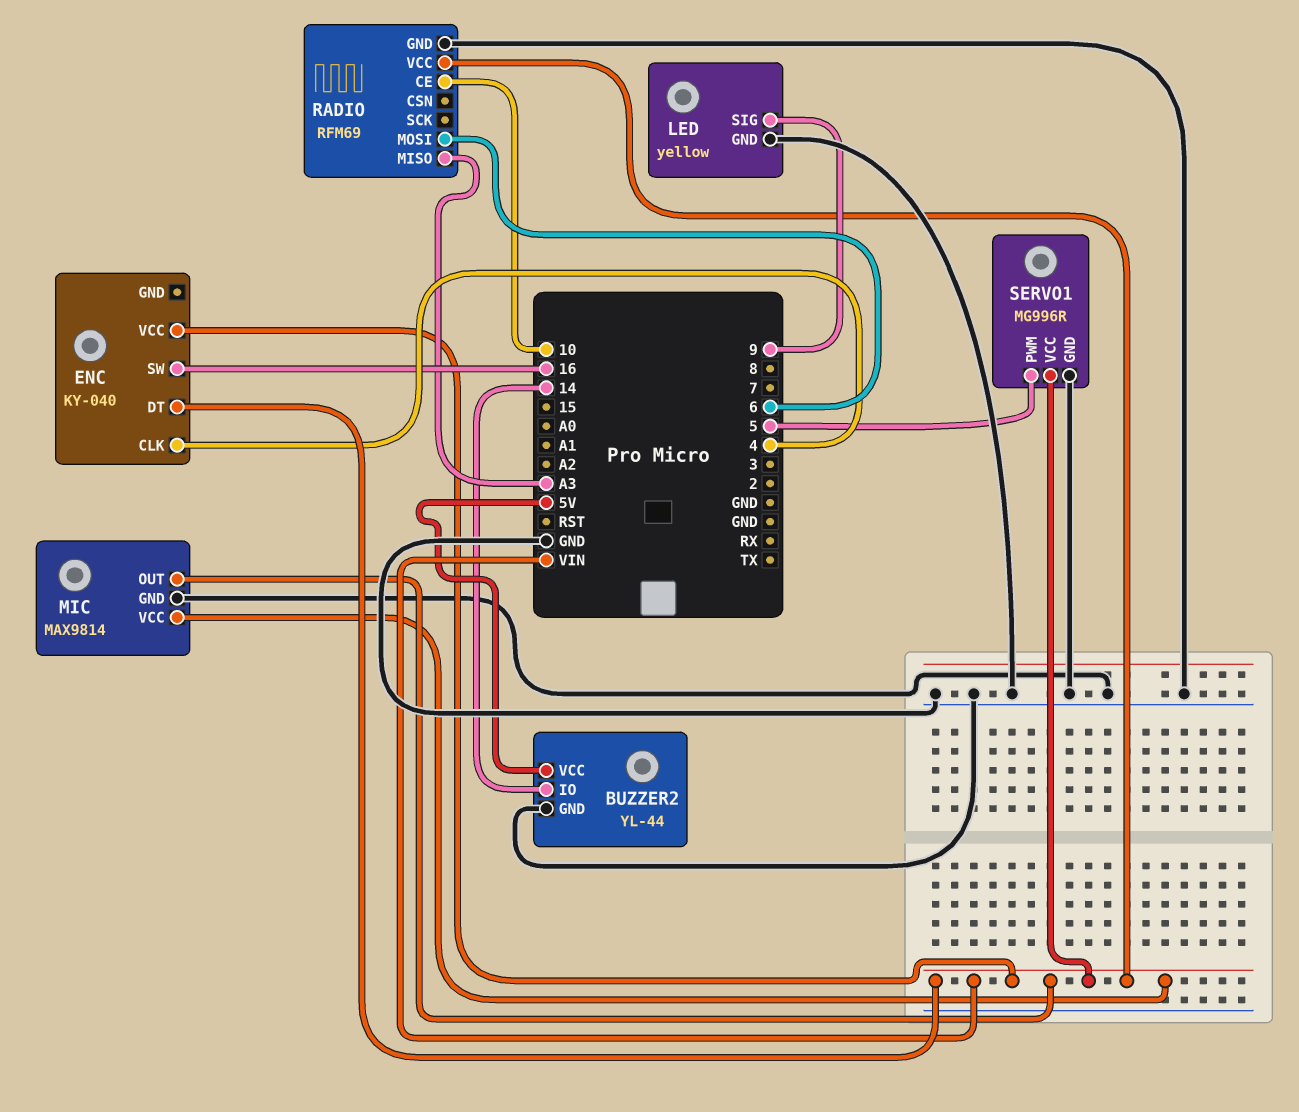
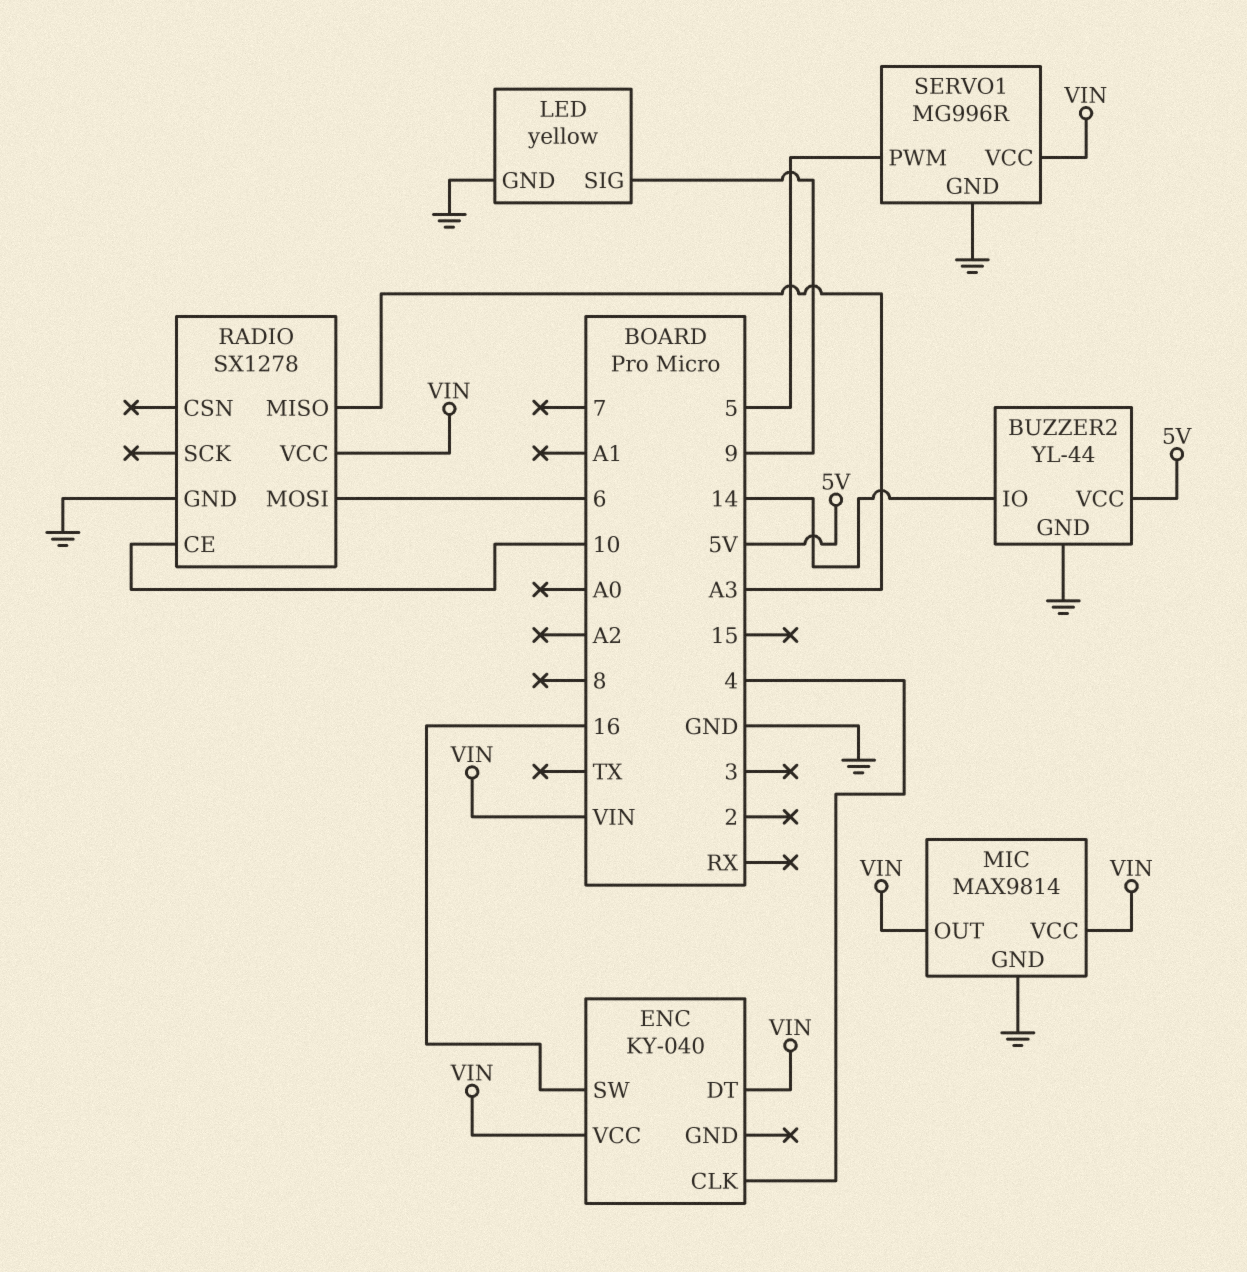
RADIO: RFM69 -> SX1278

